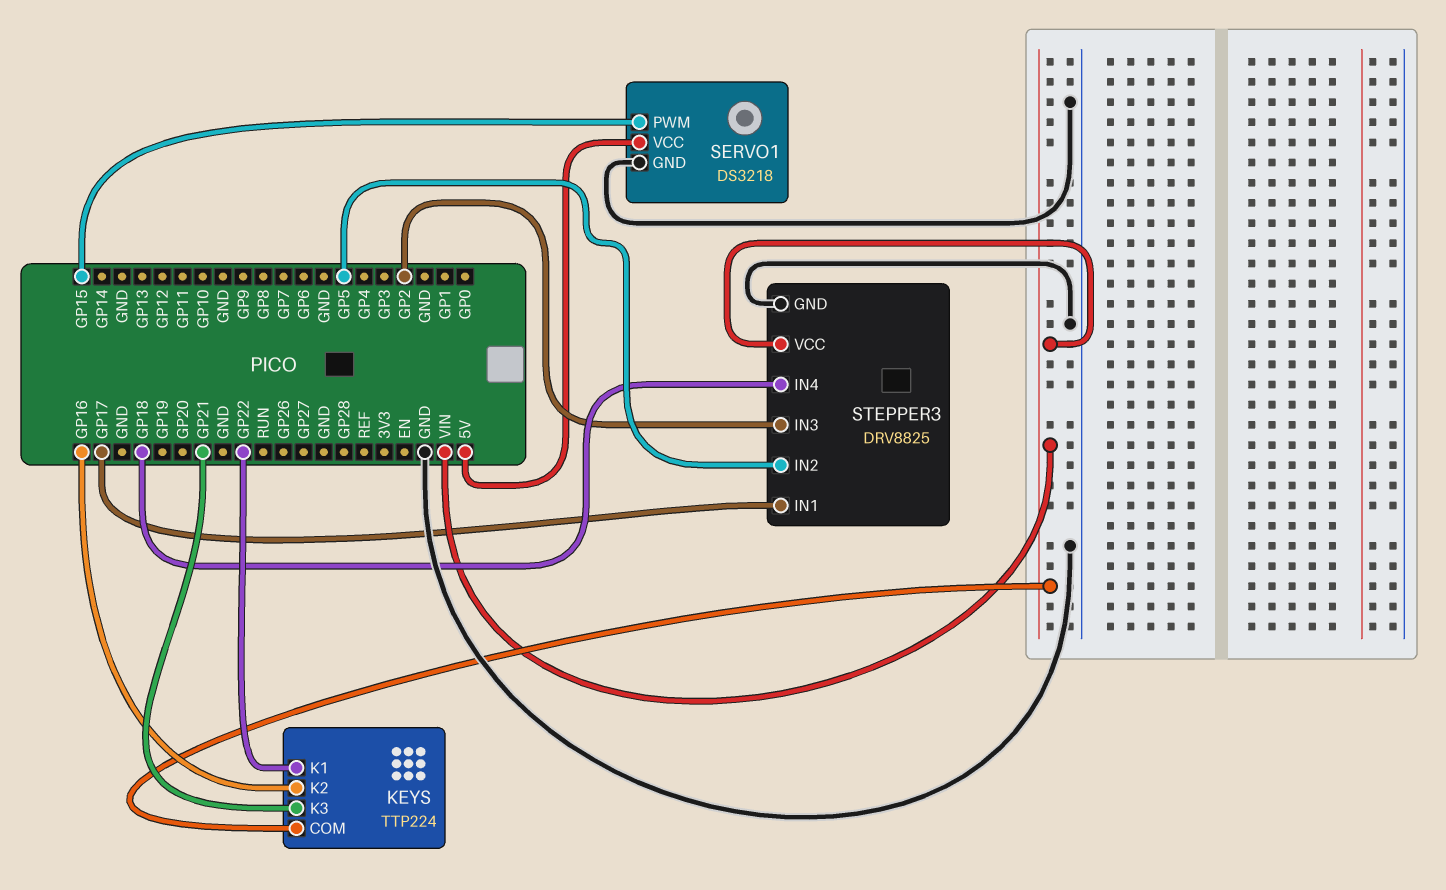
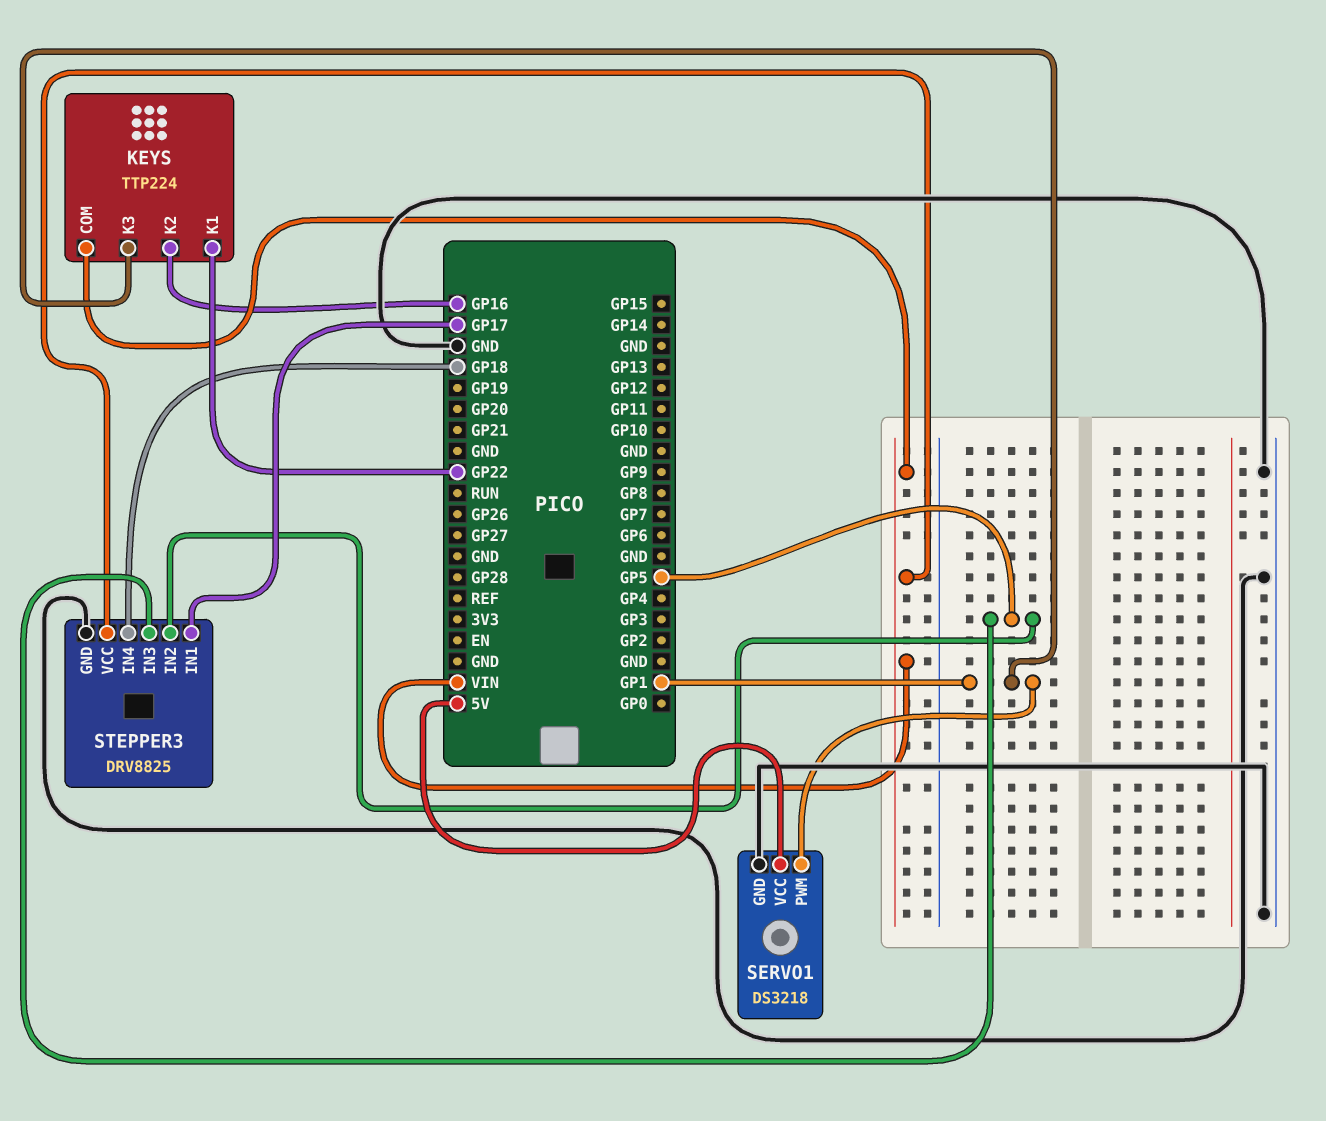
KEYS pin K3: GP21 -> GP1
SERVO1 pin PWM: GP15 -> GP1
STEPPER3 pin IN3: GP2 -> GP5

